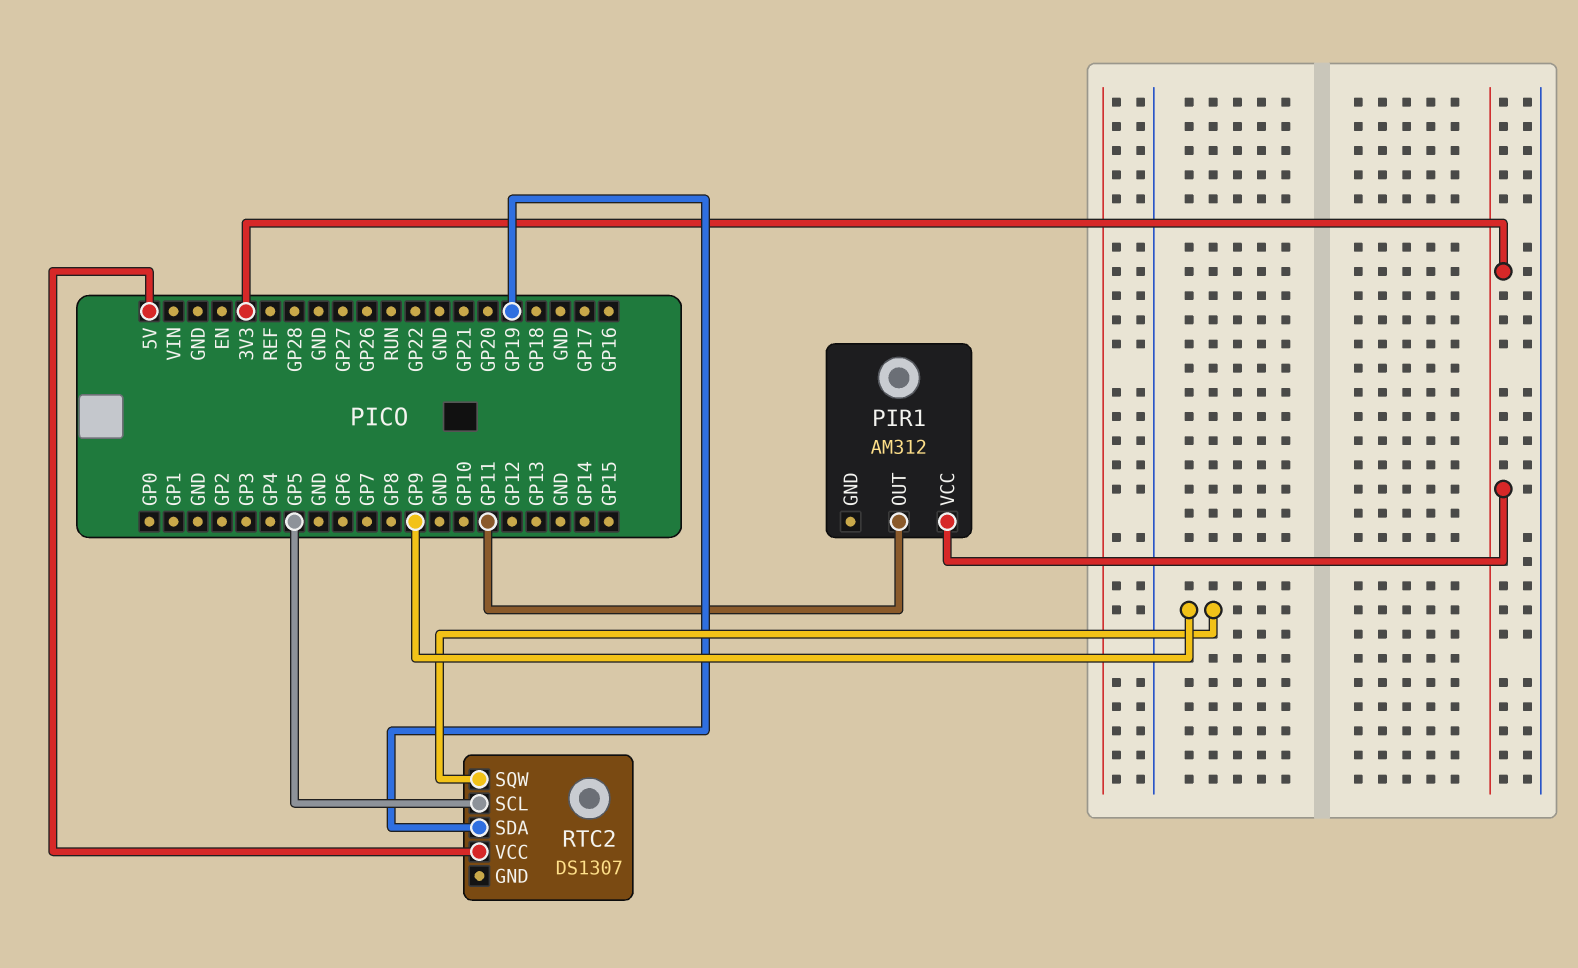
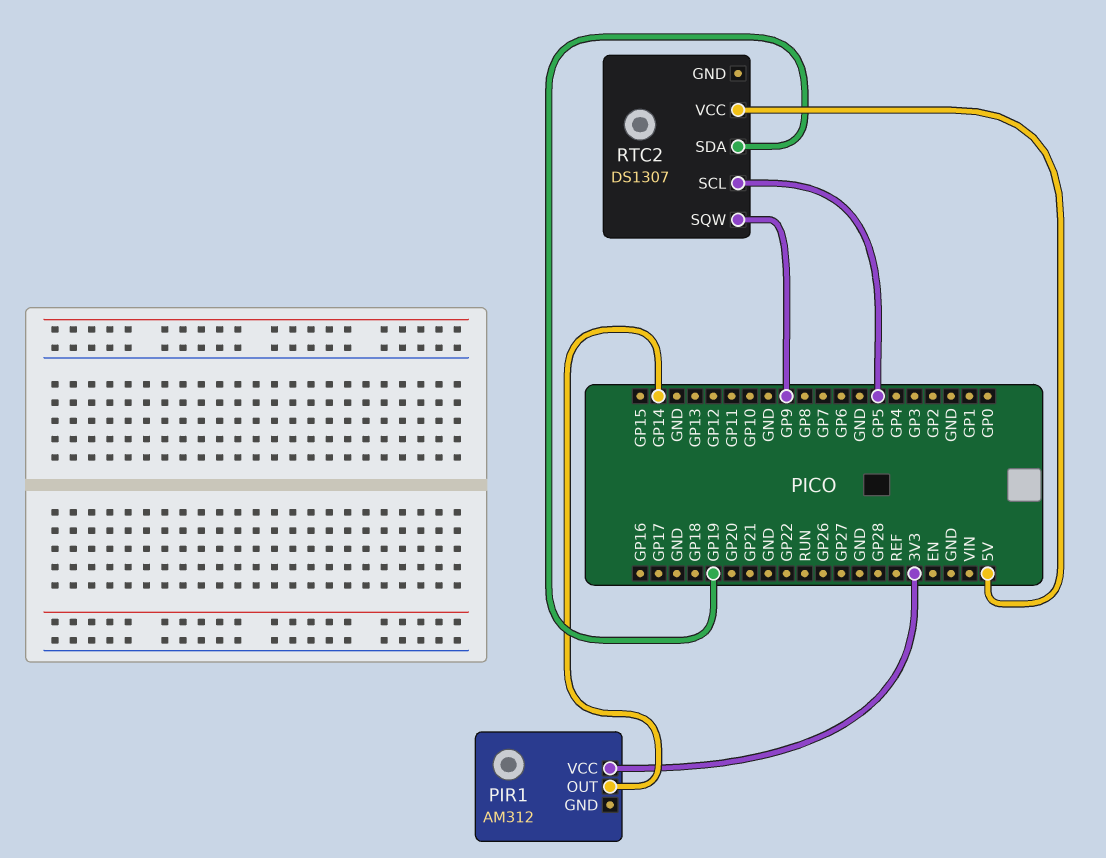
PIR1 pin OUT: GP11 -> GP14

